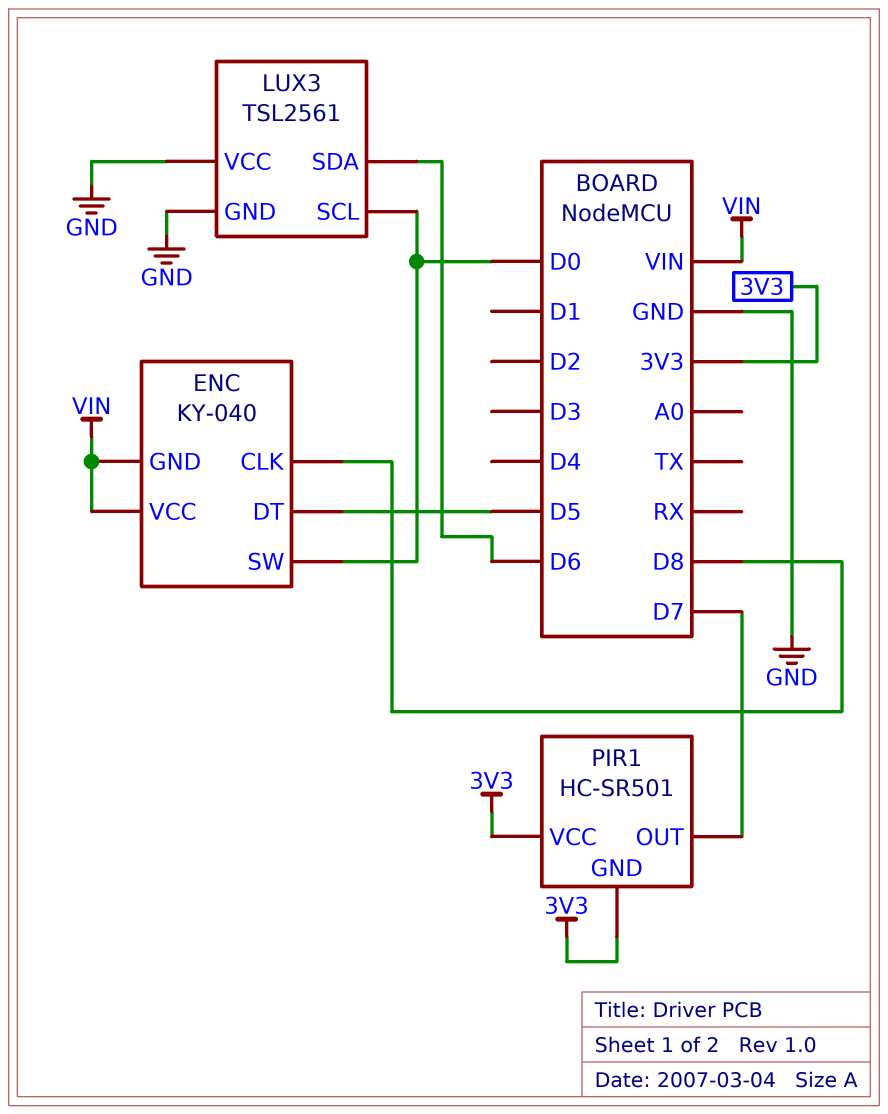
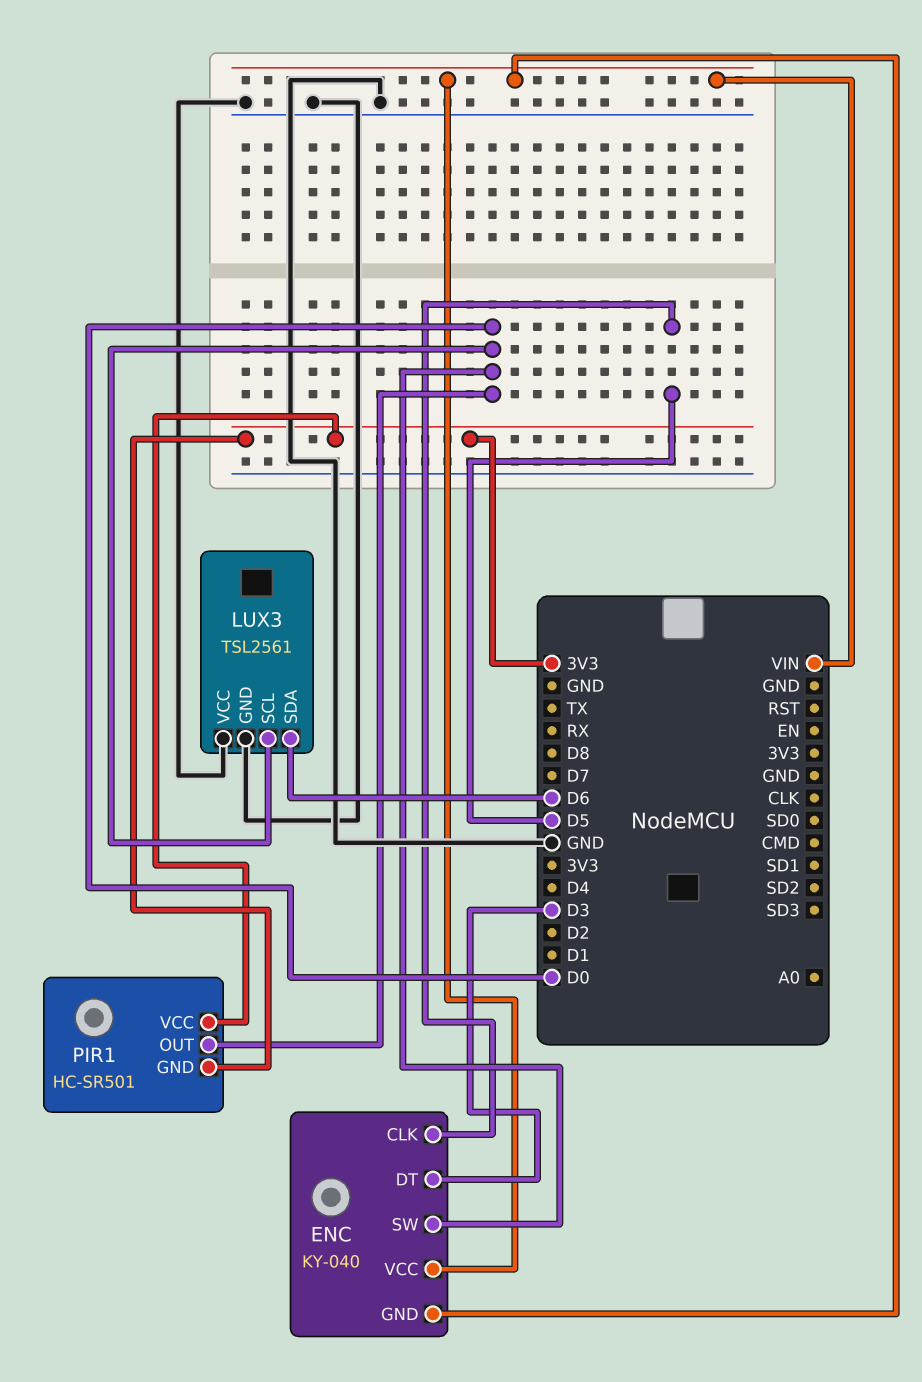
ENC pin CLK: D8 -> D5
ENC pin DT: D5 -> D3
PIR1 pin OUT: D7 -> D0

